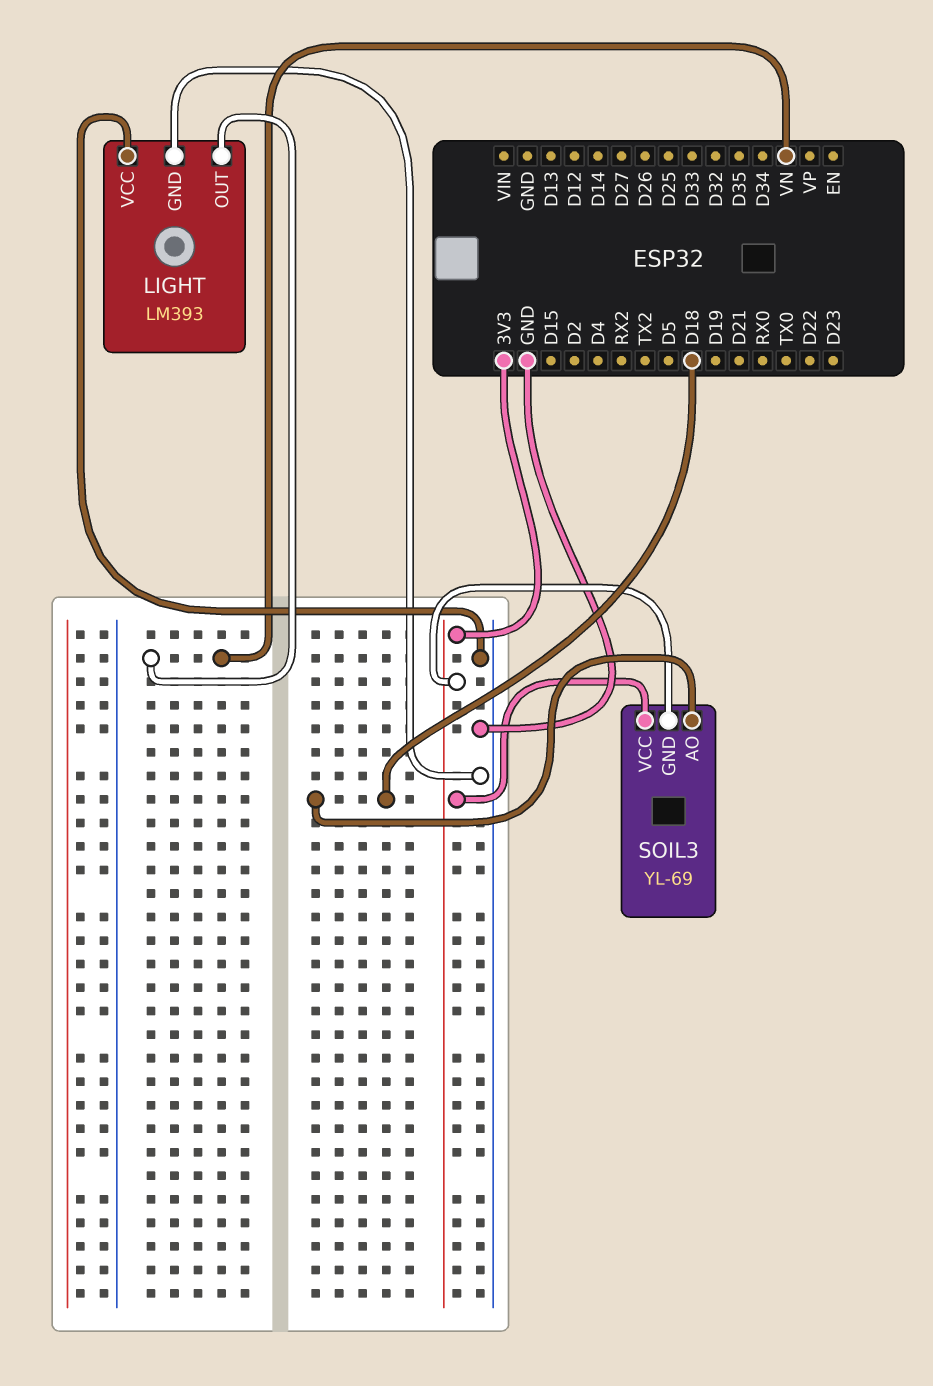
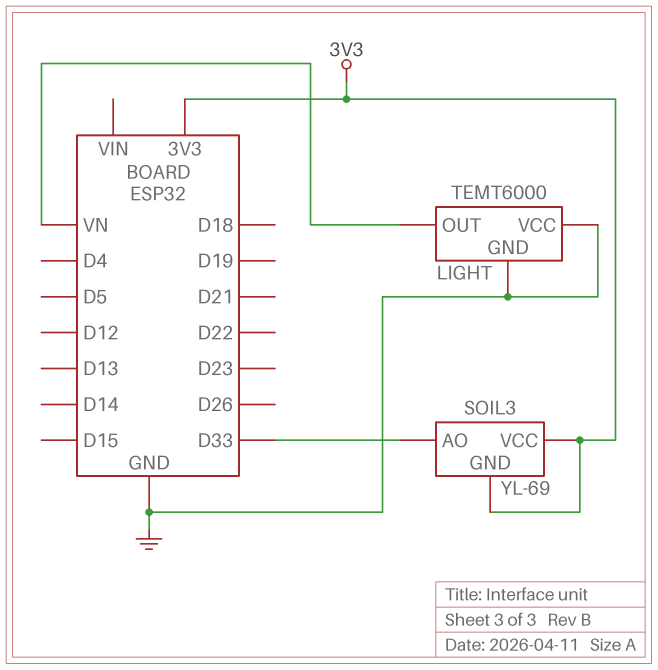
LIGHT: LM393 -> TEMT6000
SOIL3 pin AO: D18 -> D33

